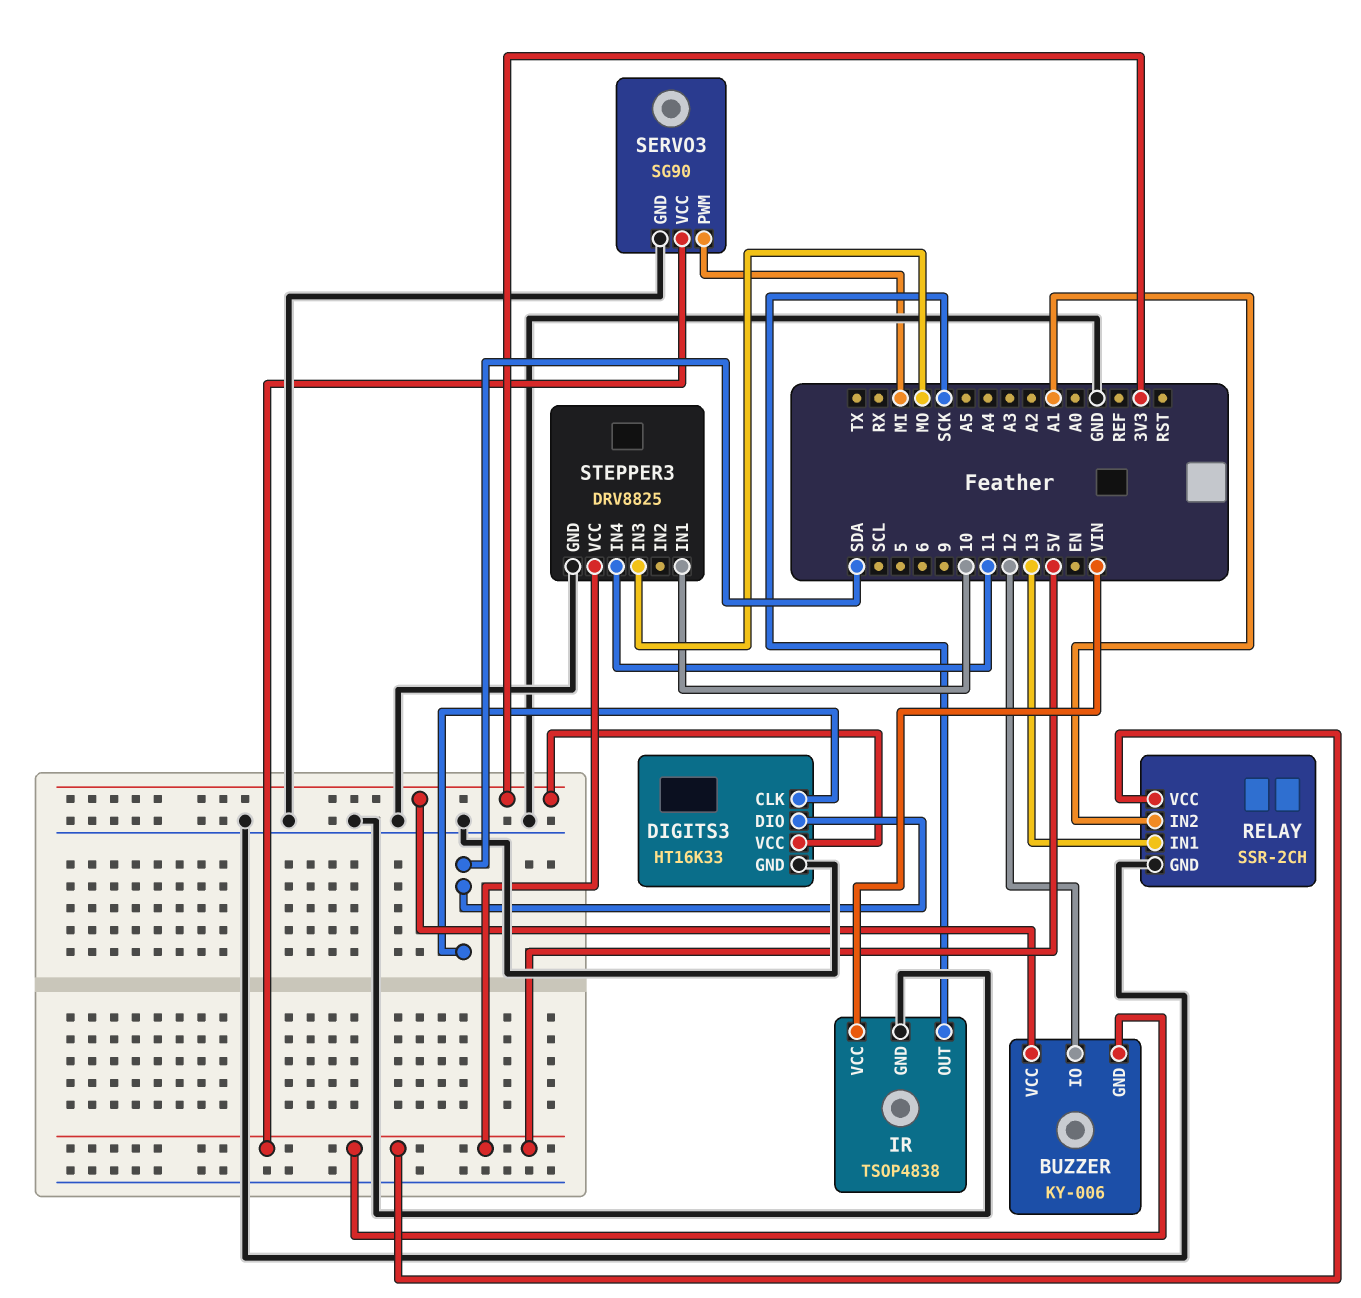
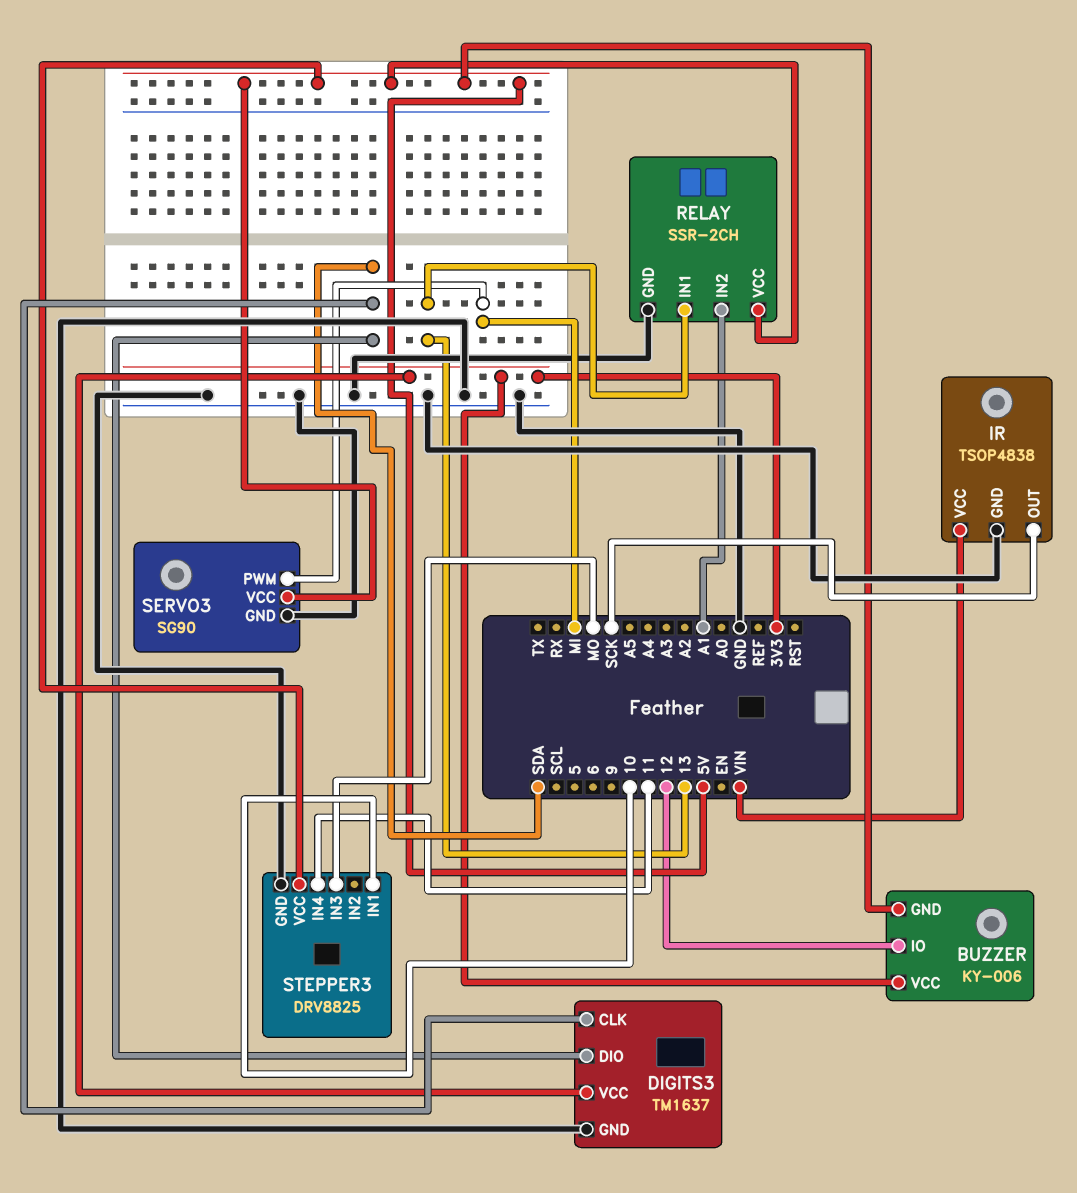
DIGITS3: HT16K33 -> TM1637

